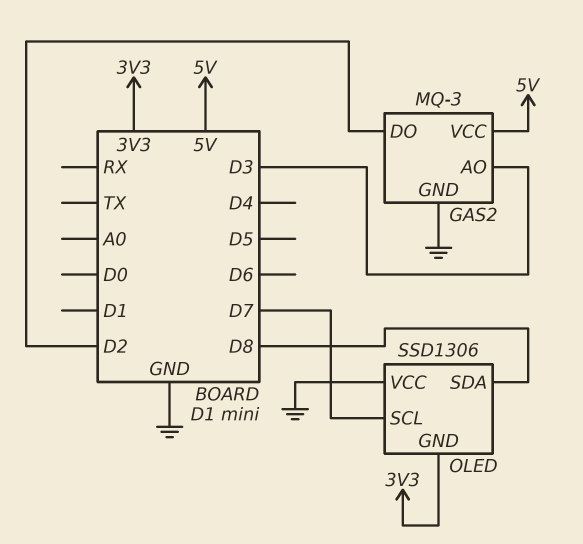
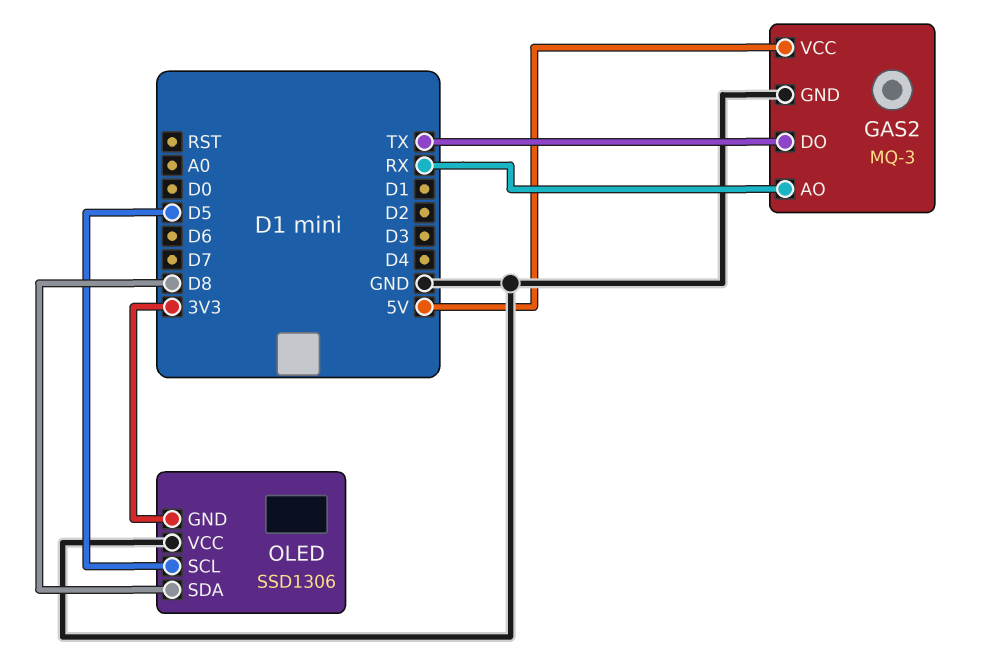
GAS2 pin AO: D3 -> RX
GAS2 pin DO: D2 -> TX
OLED pin SCL: D7 -> D5

